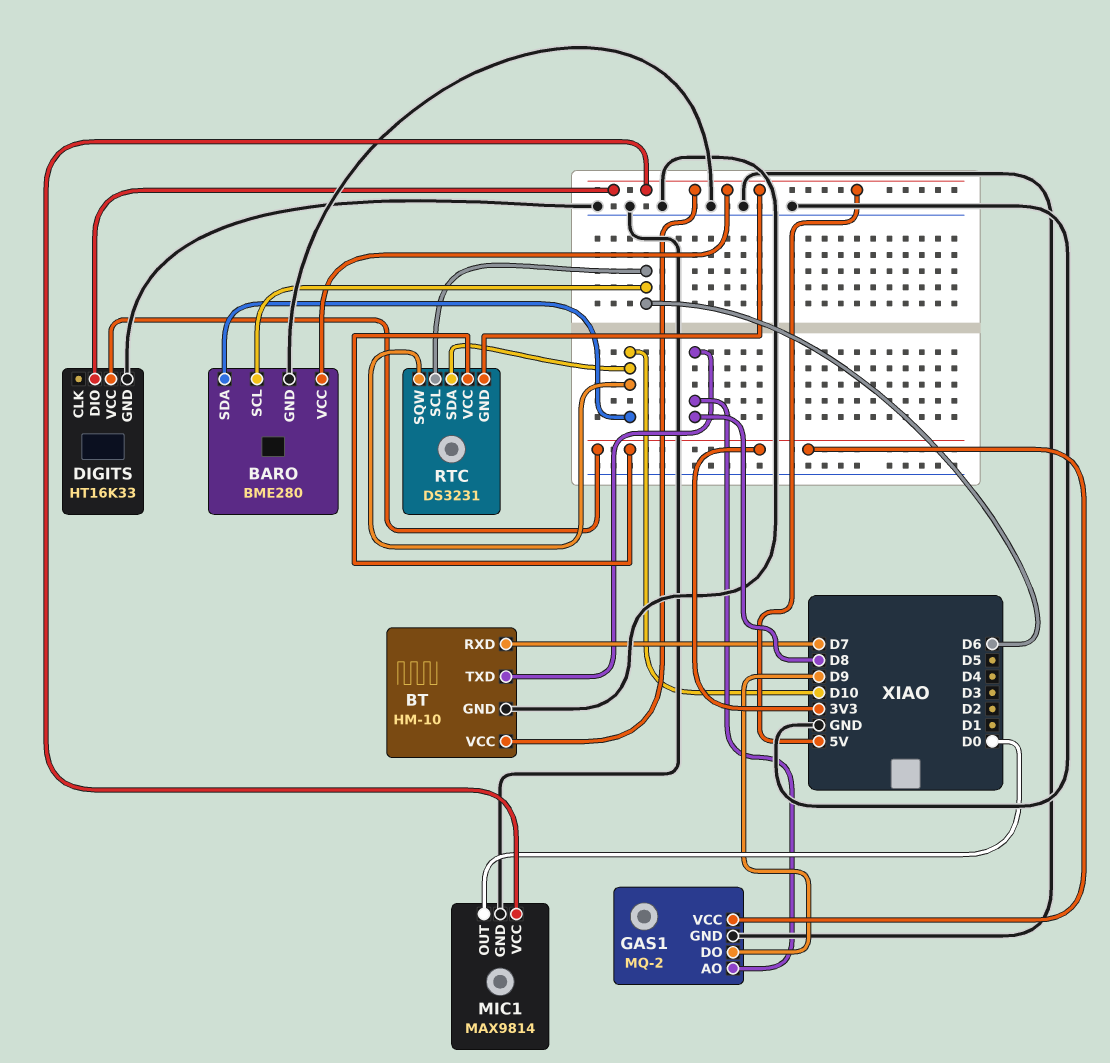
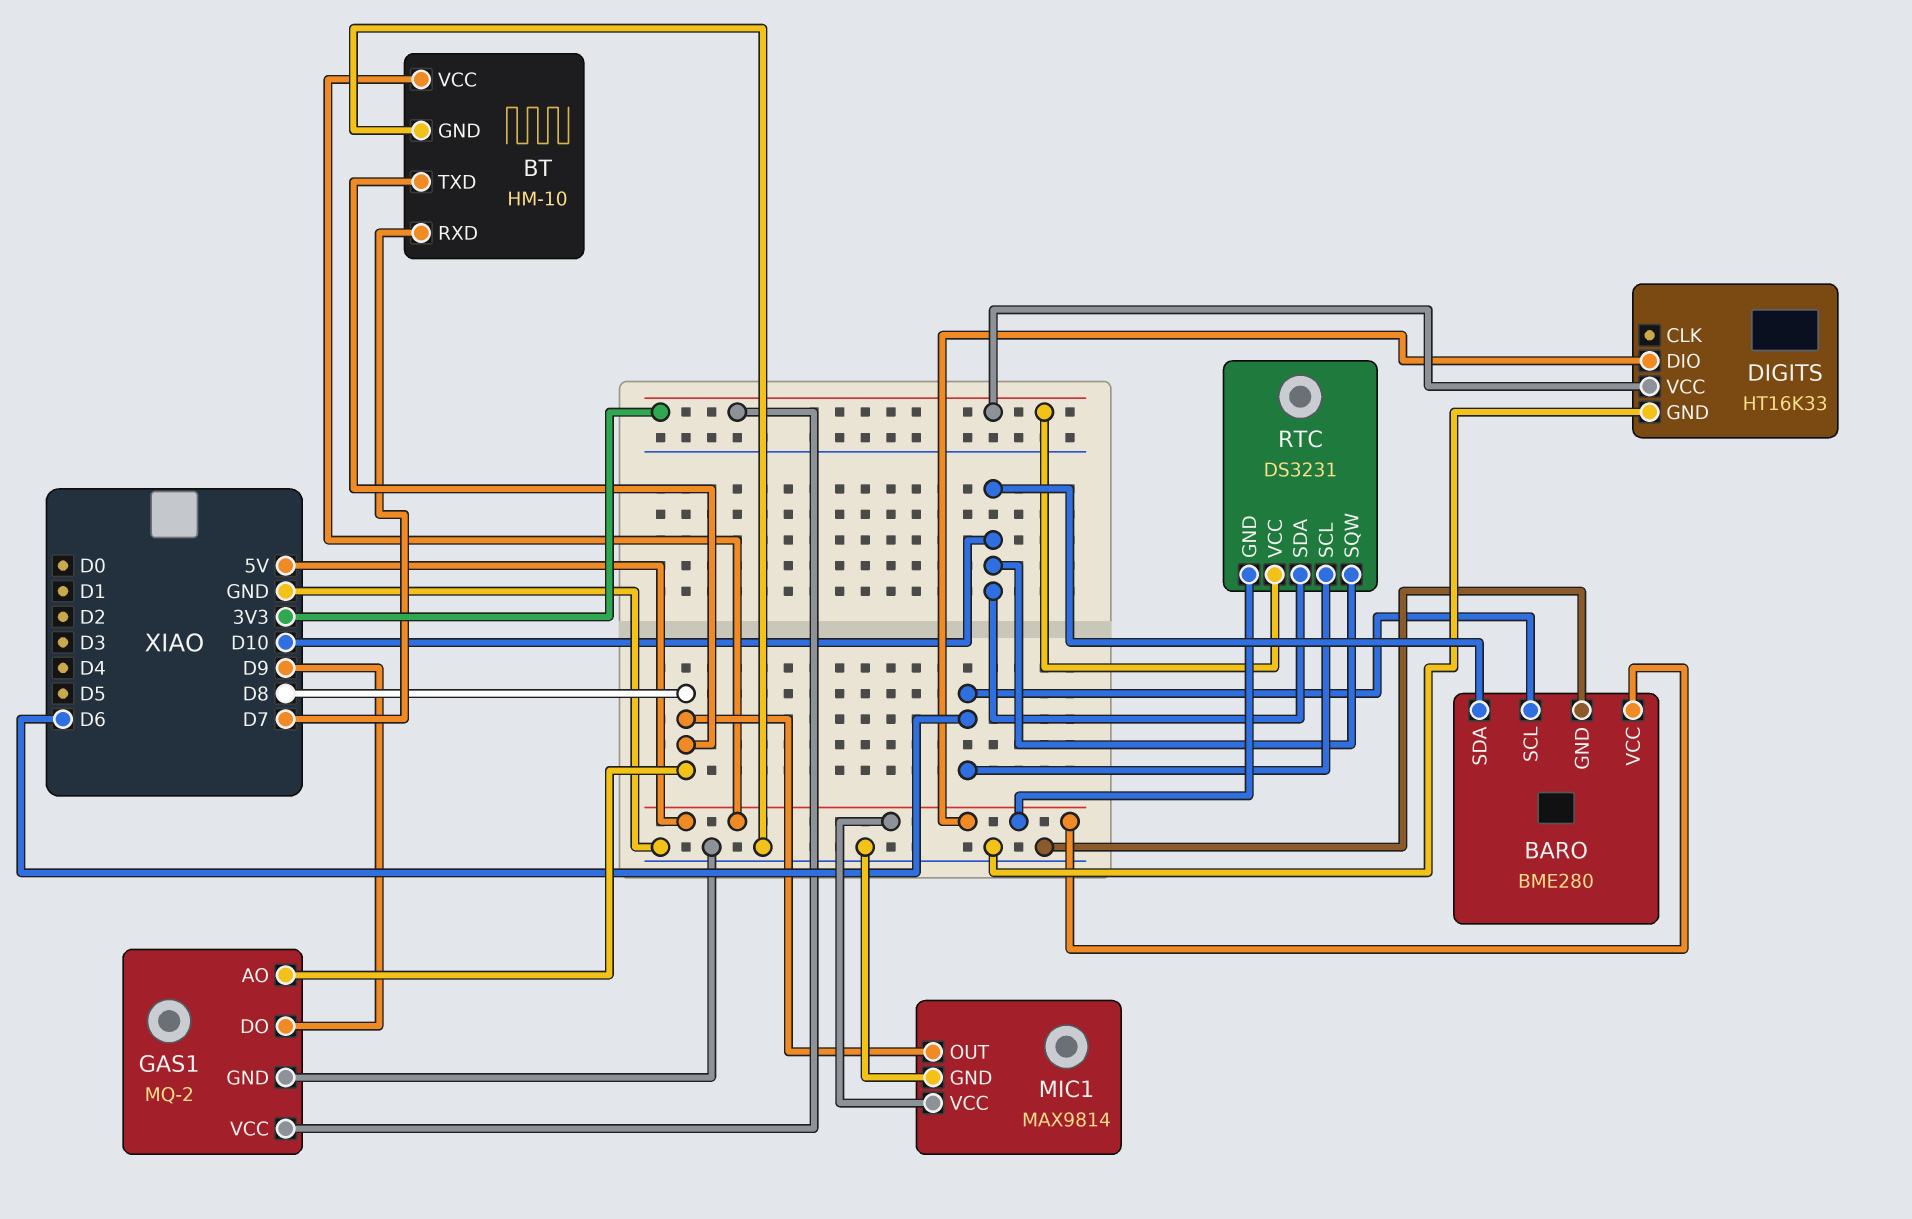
MIC1 pin OUT: D0 -> D8

